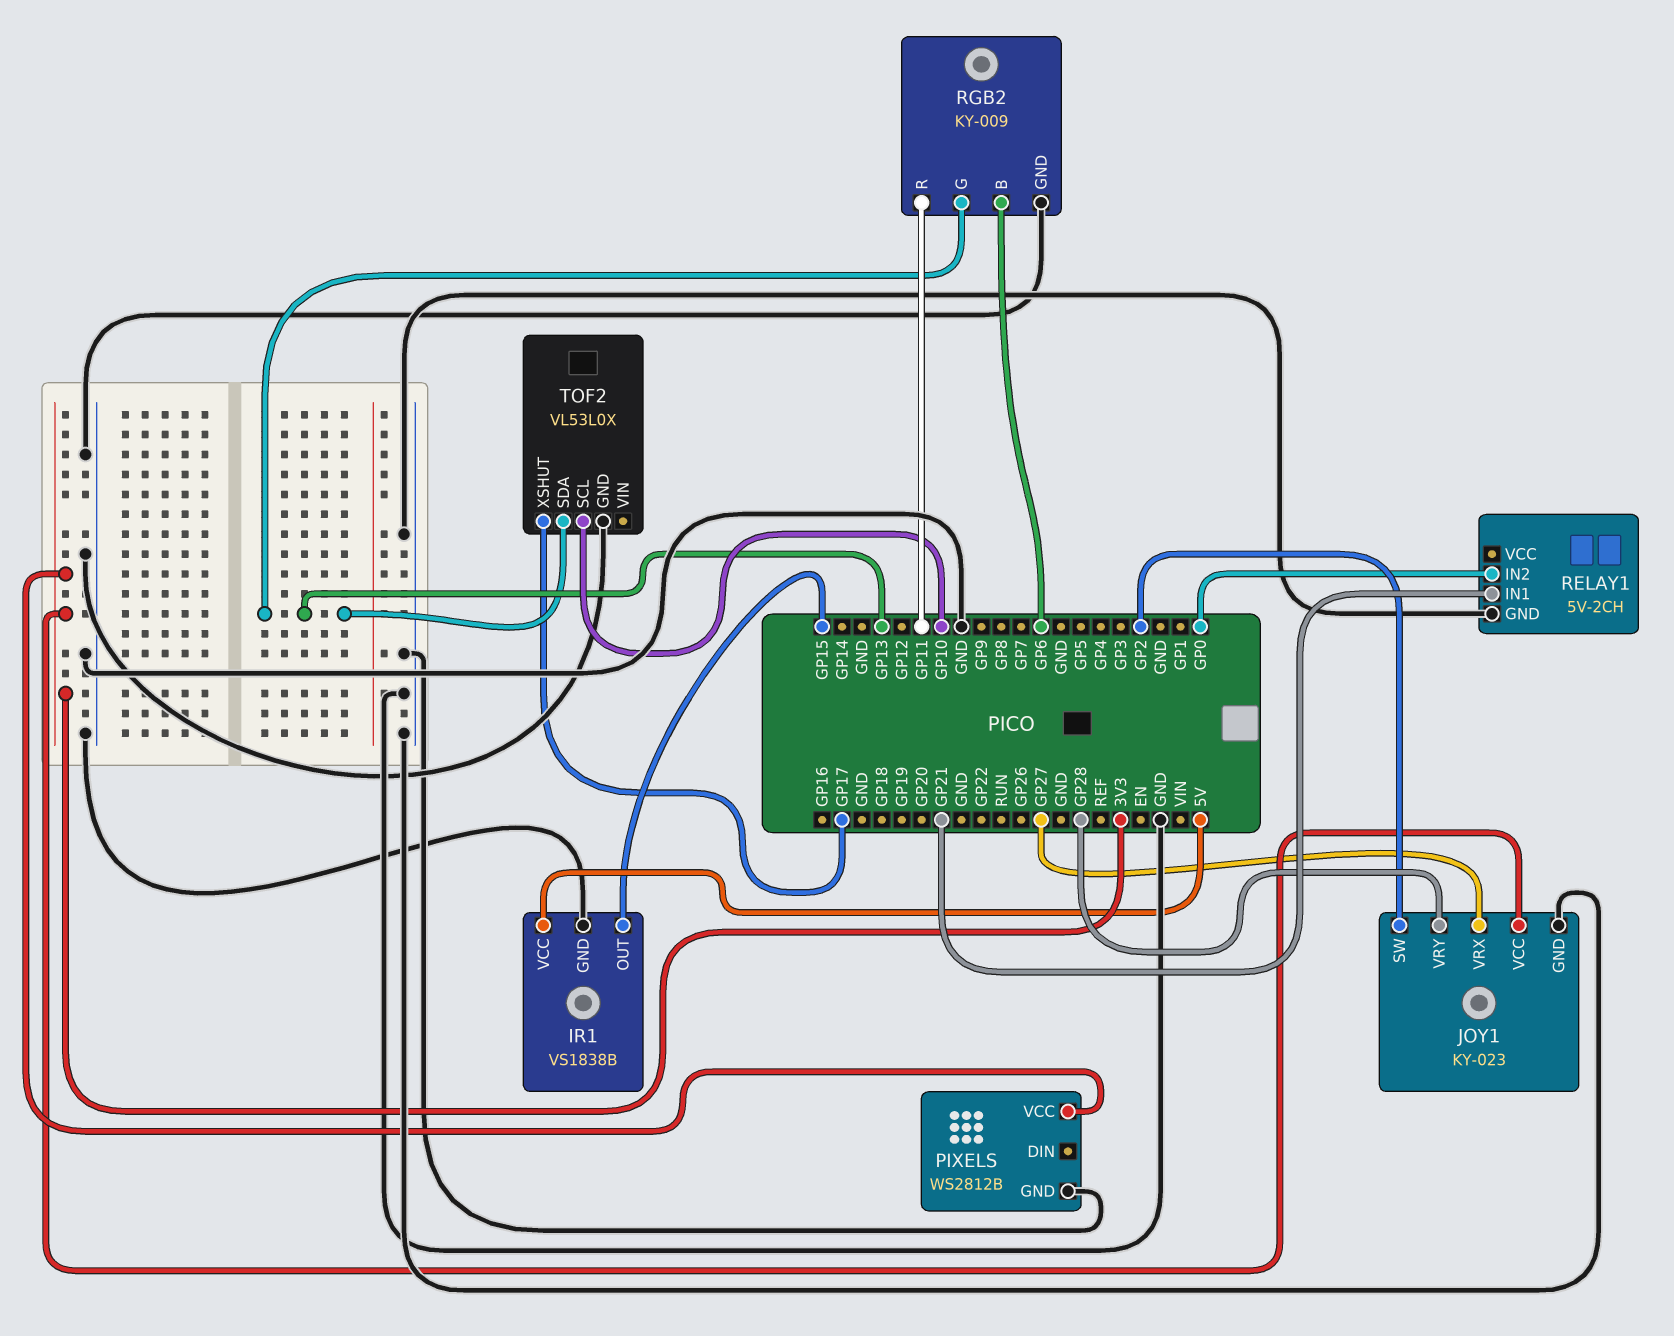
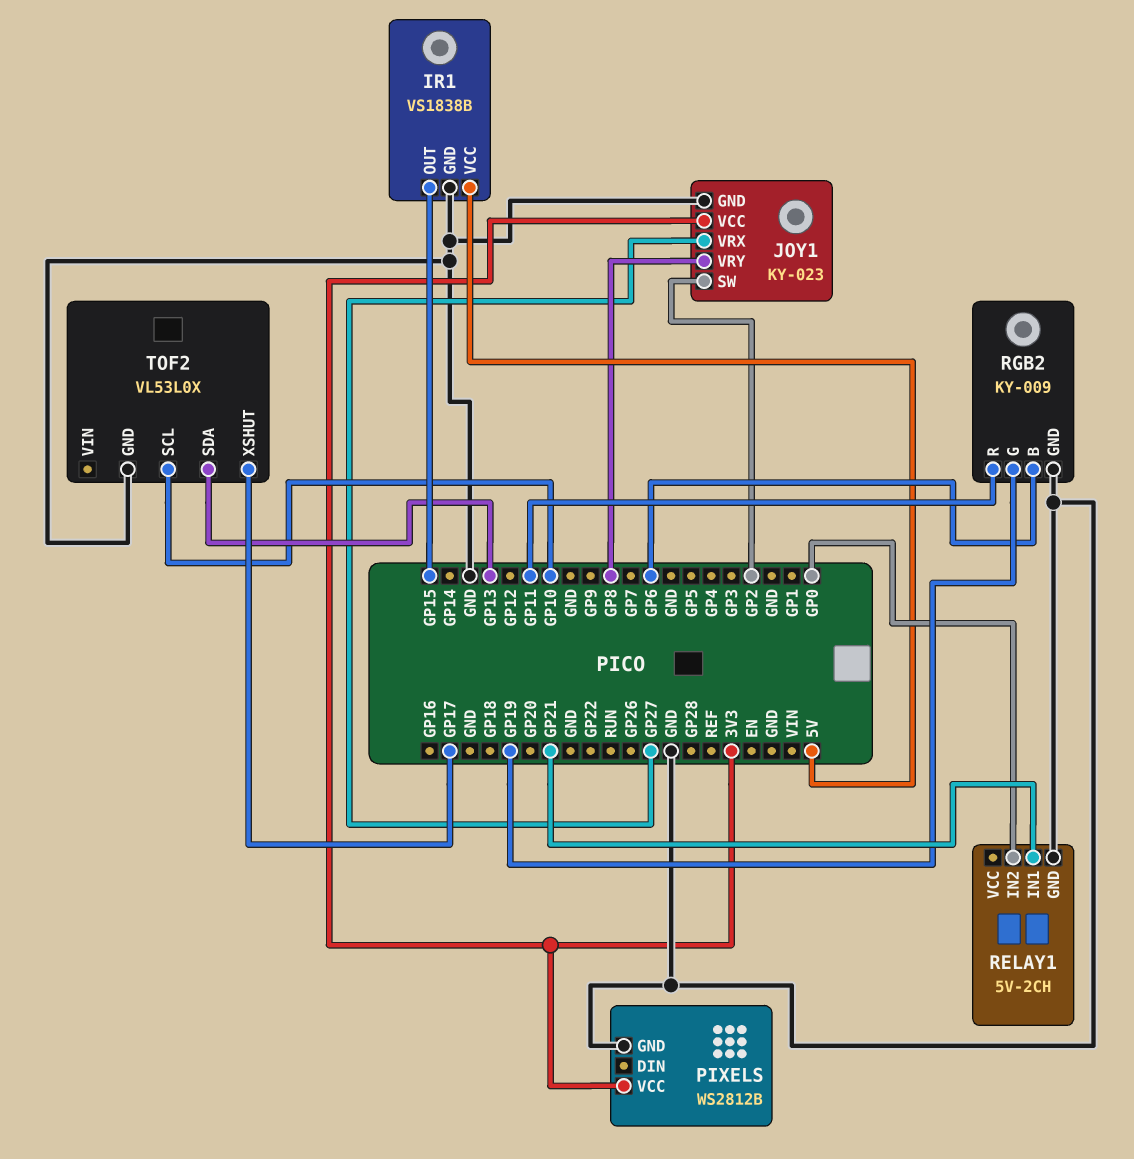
JOY1 pin VRY: GP28 -> GP8
RGB2 pin G: GP13 -> GP19

